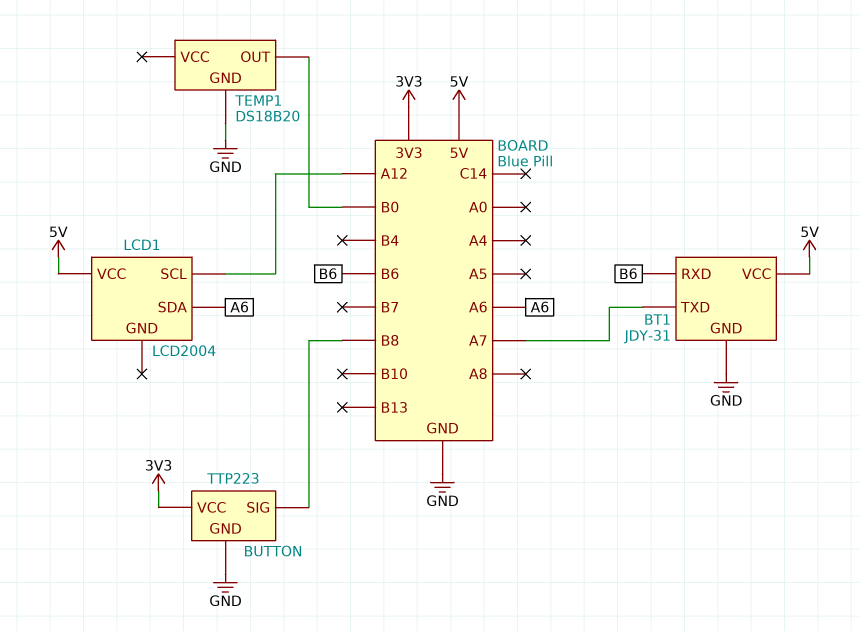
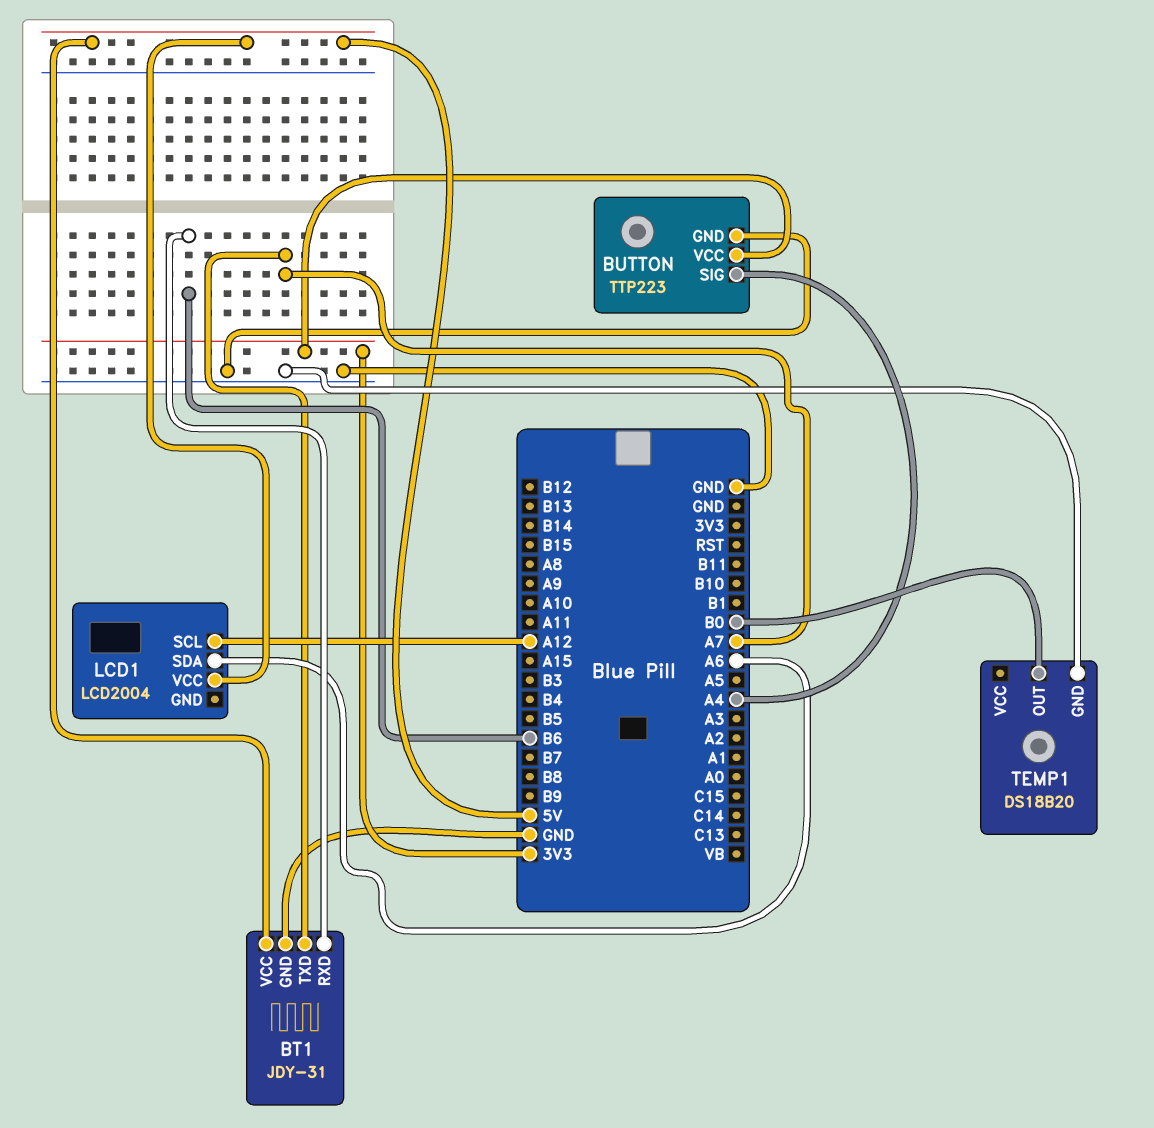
BUTTON pin SIG: B8 -> A4

